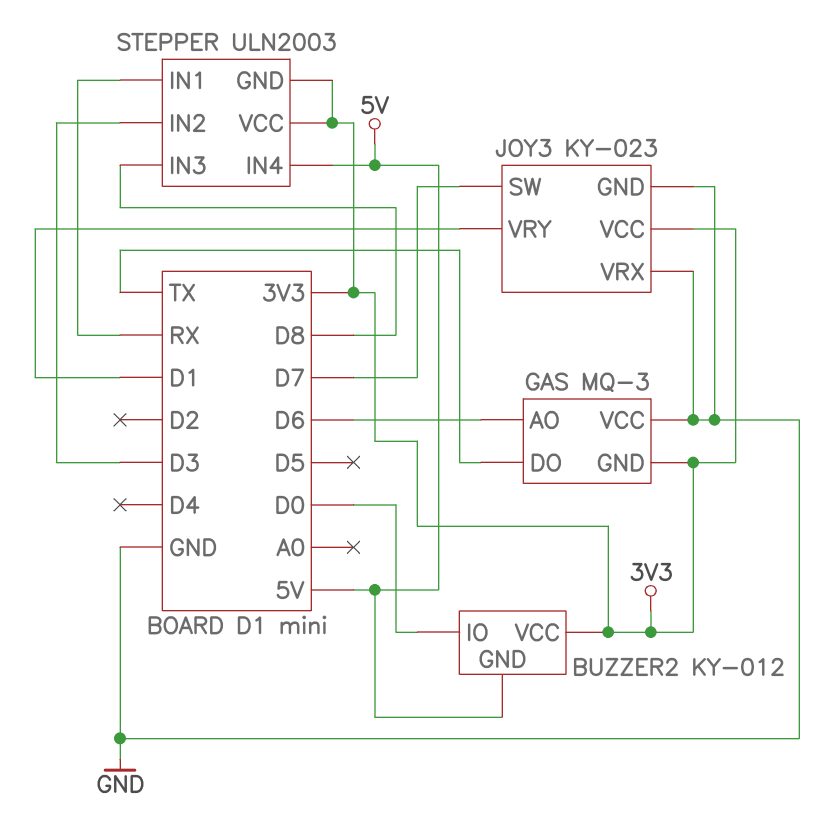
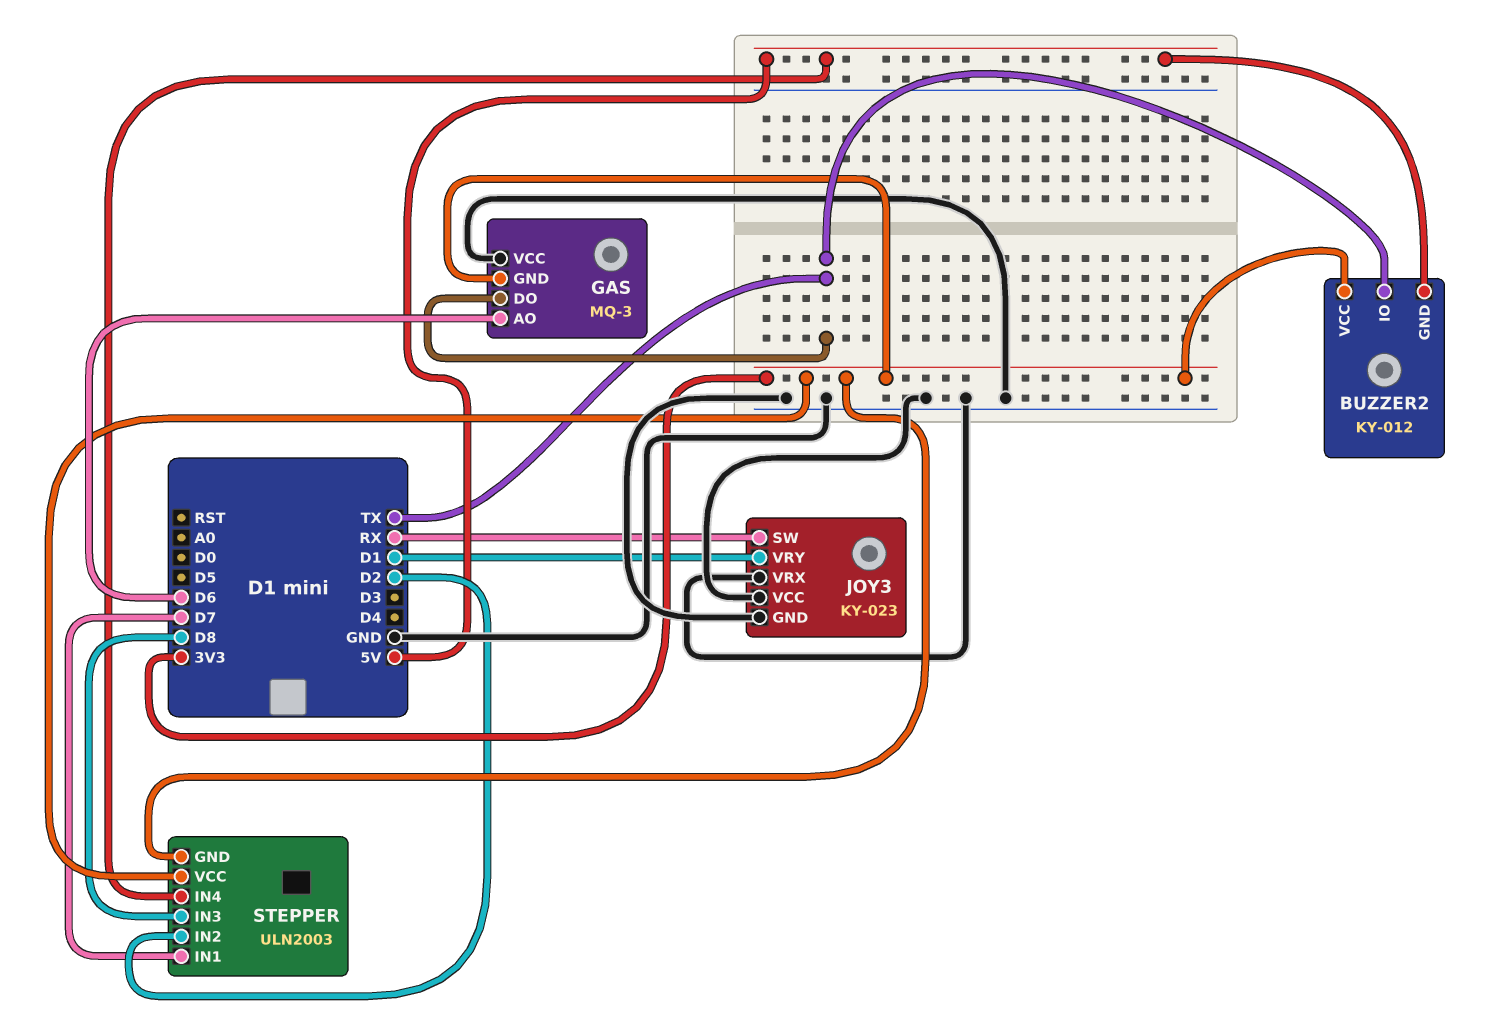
BUZZER2 pin IO: D0 -> TX
JOY3 pin SW: D7 -> RX
JOY3 pin VCC: 3V3 -> GND
STEPPER pin IN1: RX -> D7
STEPPER pin IN2: D3 -> D2

